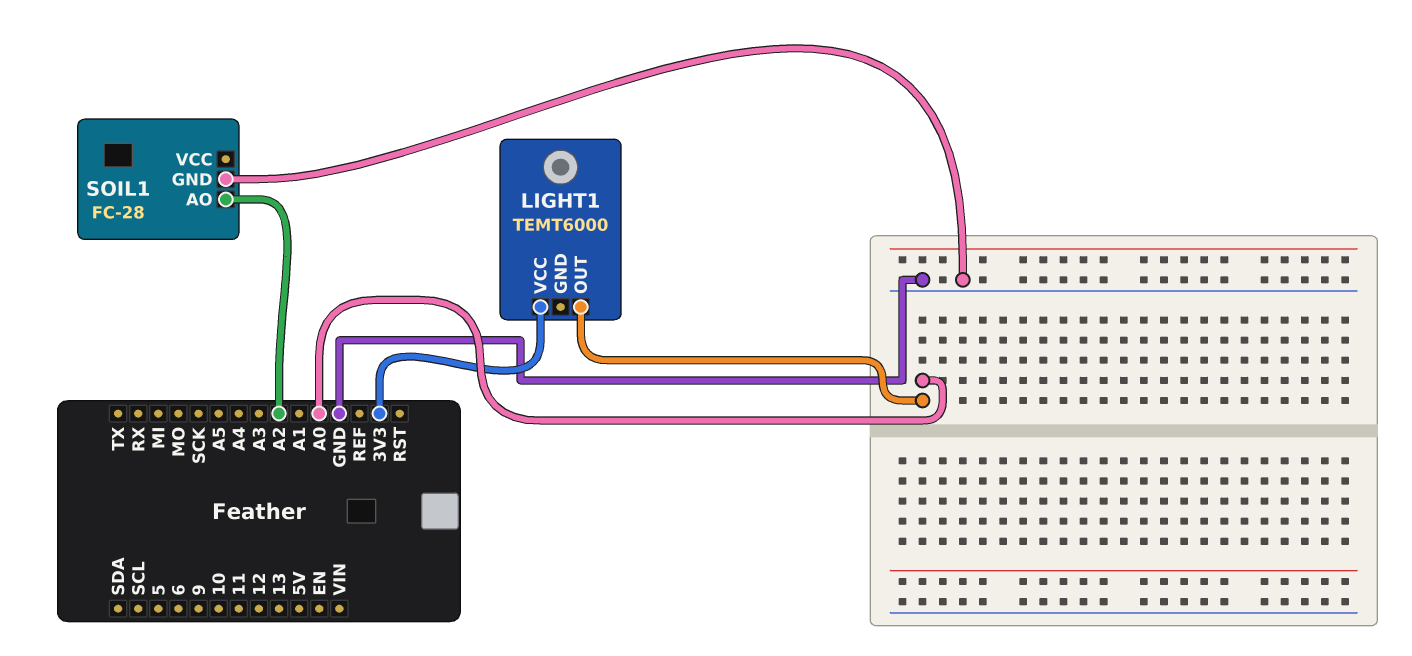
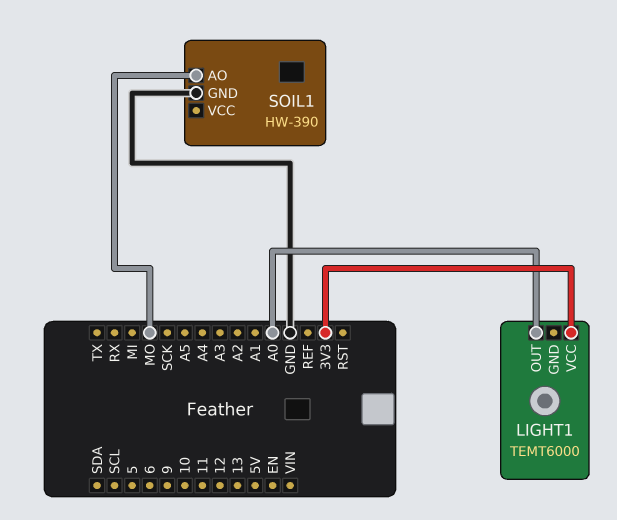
SOIL1: FC-28 -> HW-390
SOIL1 pin AO: A2 -> MO

